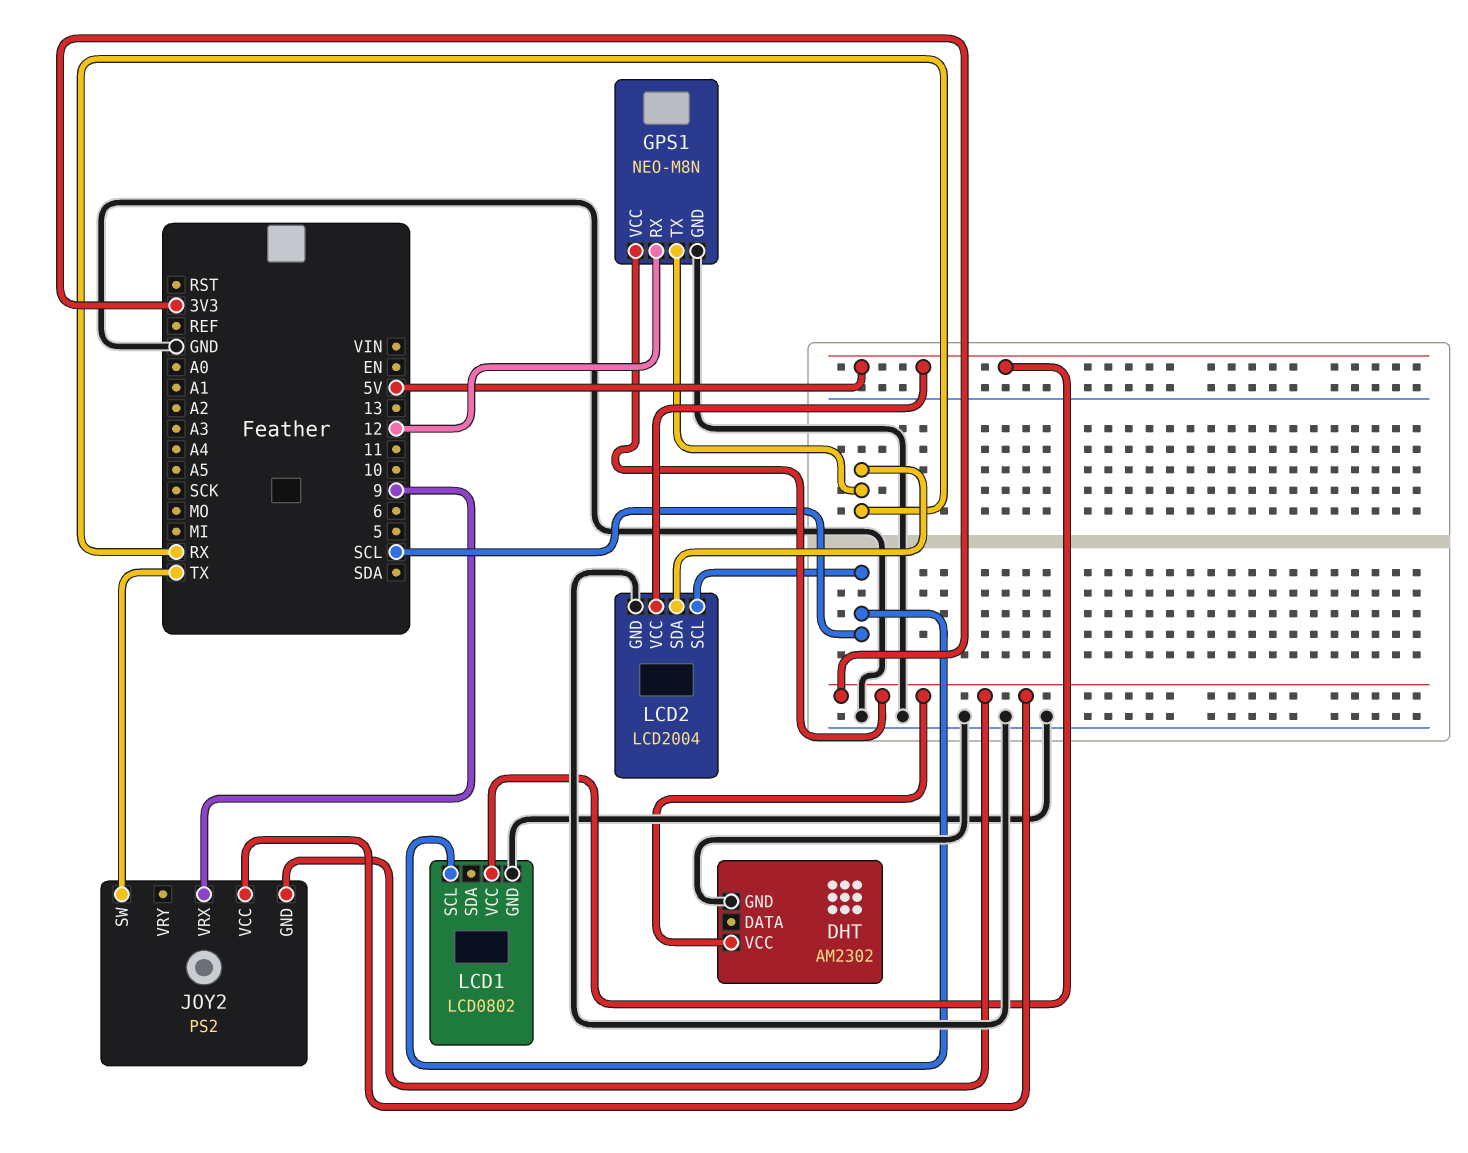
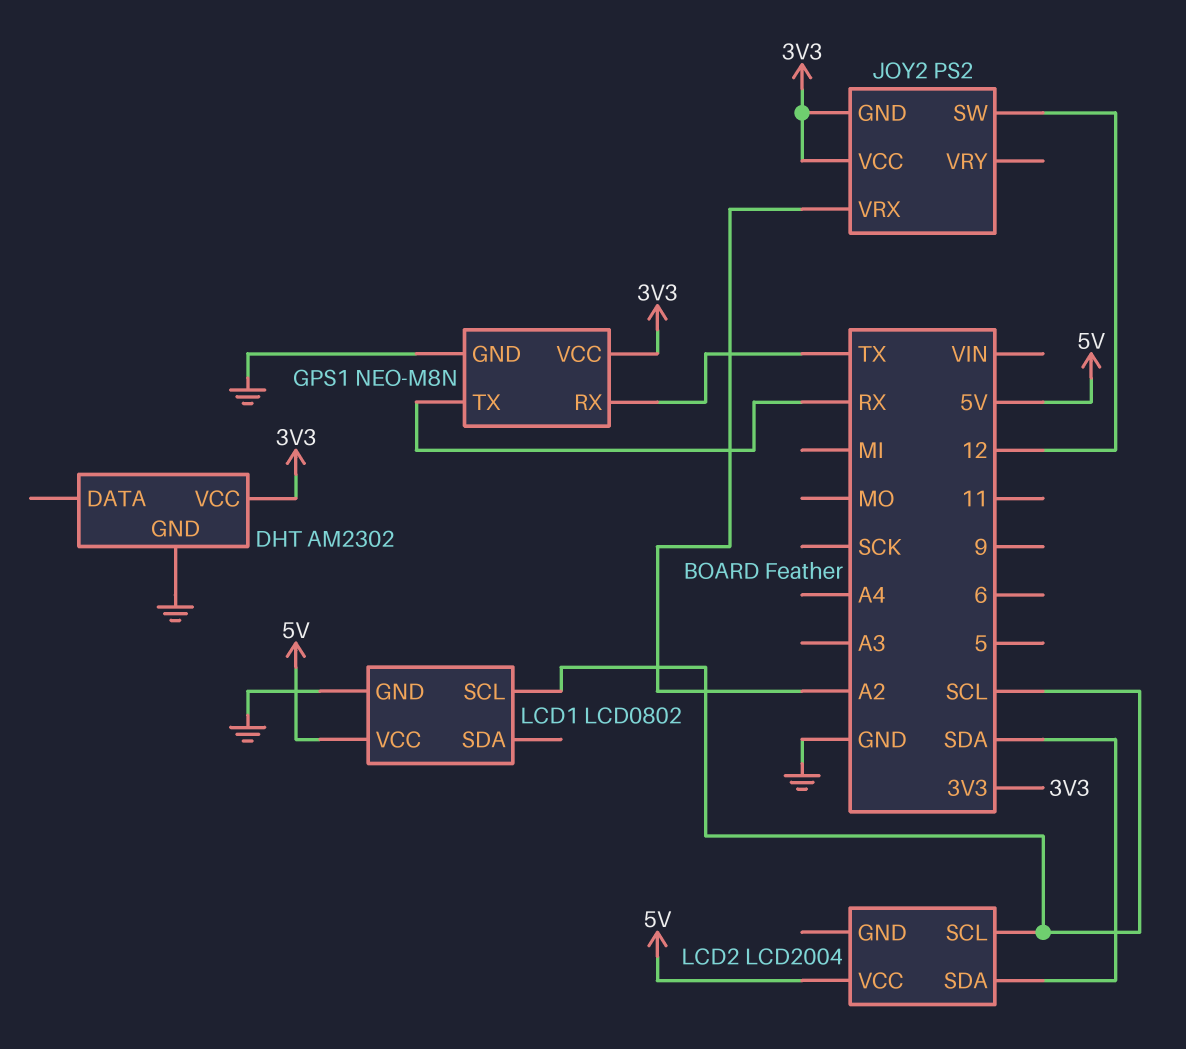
GPS1 pin RX: 12 -> TX
JOY2 pin SW: TX -> 12
JOY2 pin VRX: 9 -> A2
LCD2 pin GND: GND -> none
LCD2 pin SDA: RX -> SDA

